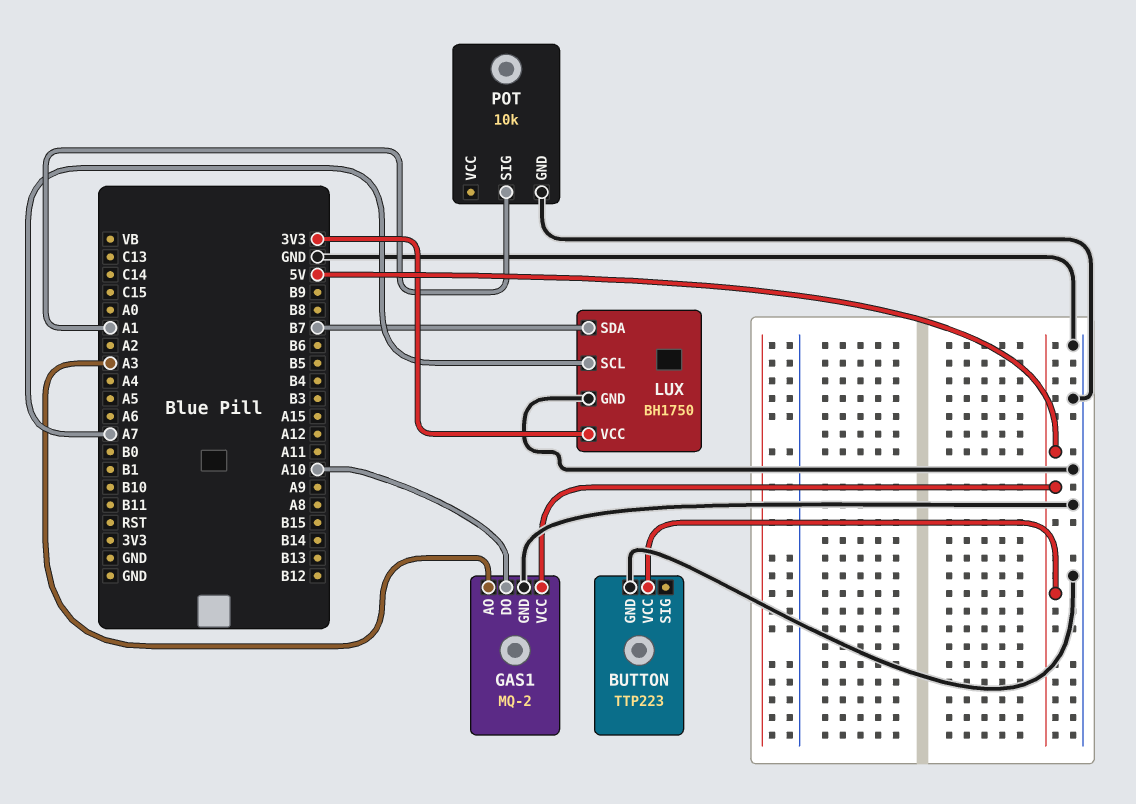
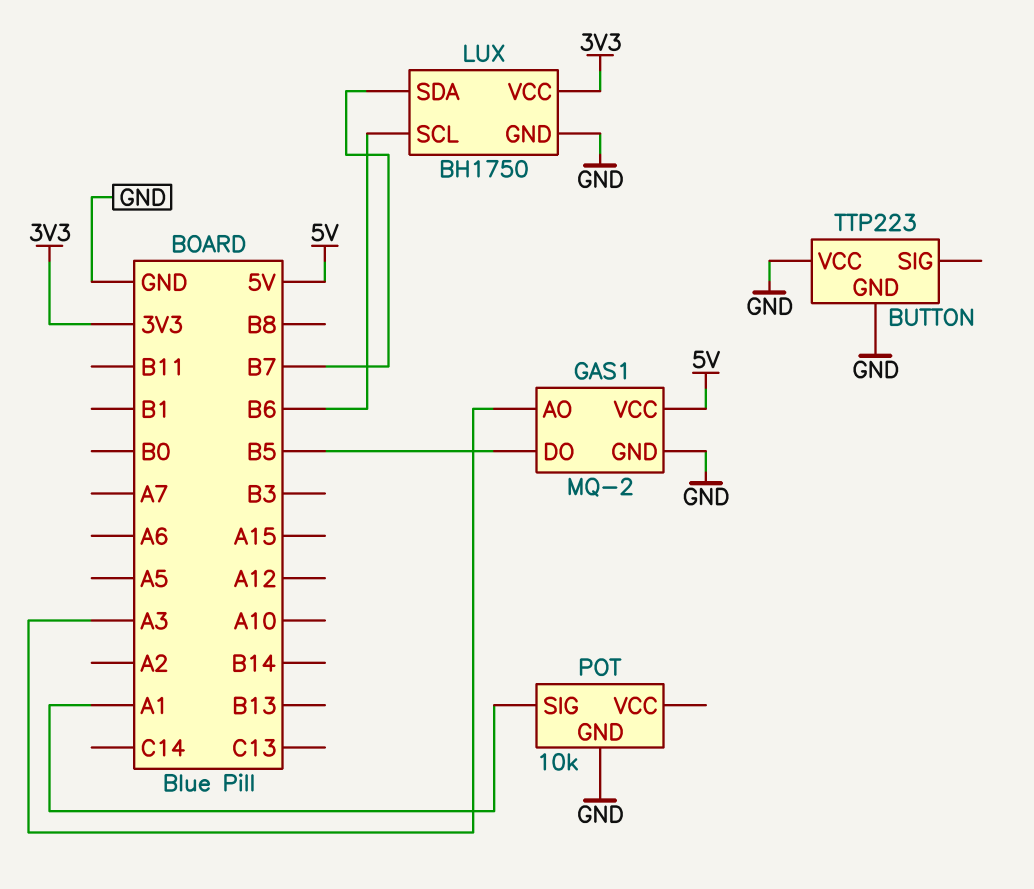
BUTTON pin VCC: 5V -> GND
GAS1 pin DO: A10 -> B5
LUX pin SCL: A7 -> B6

